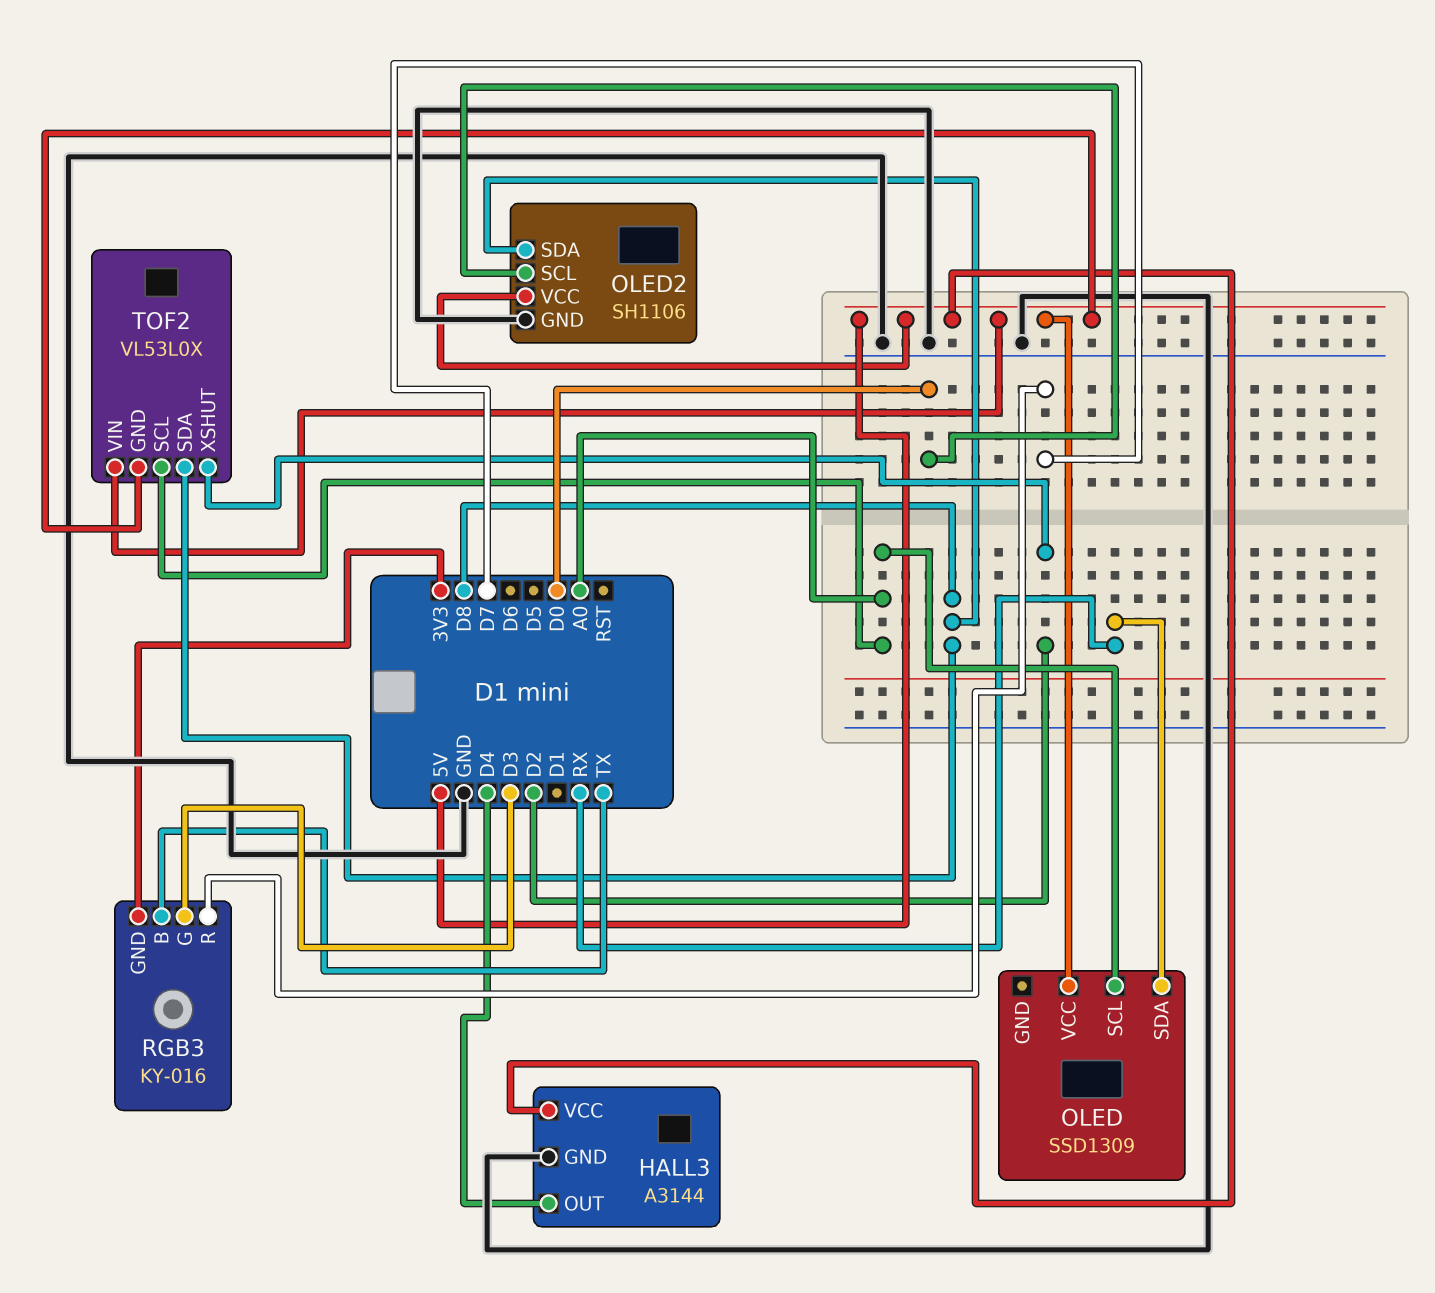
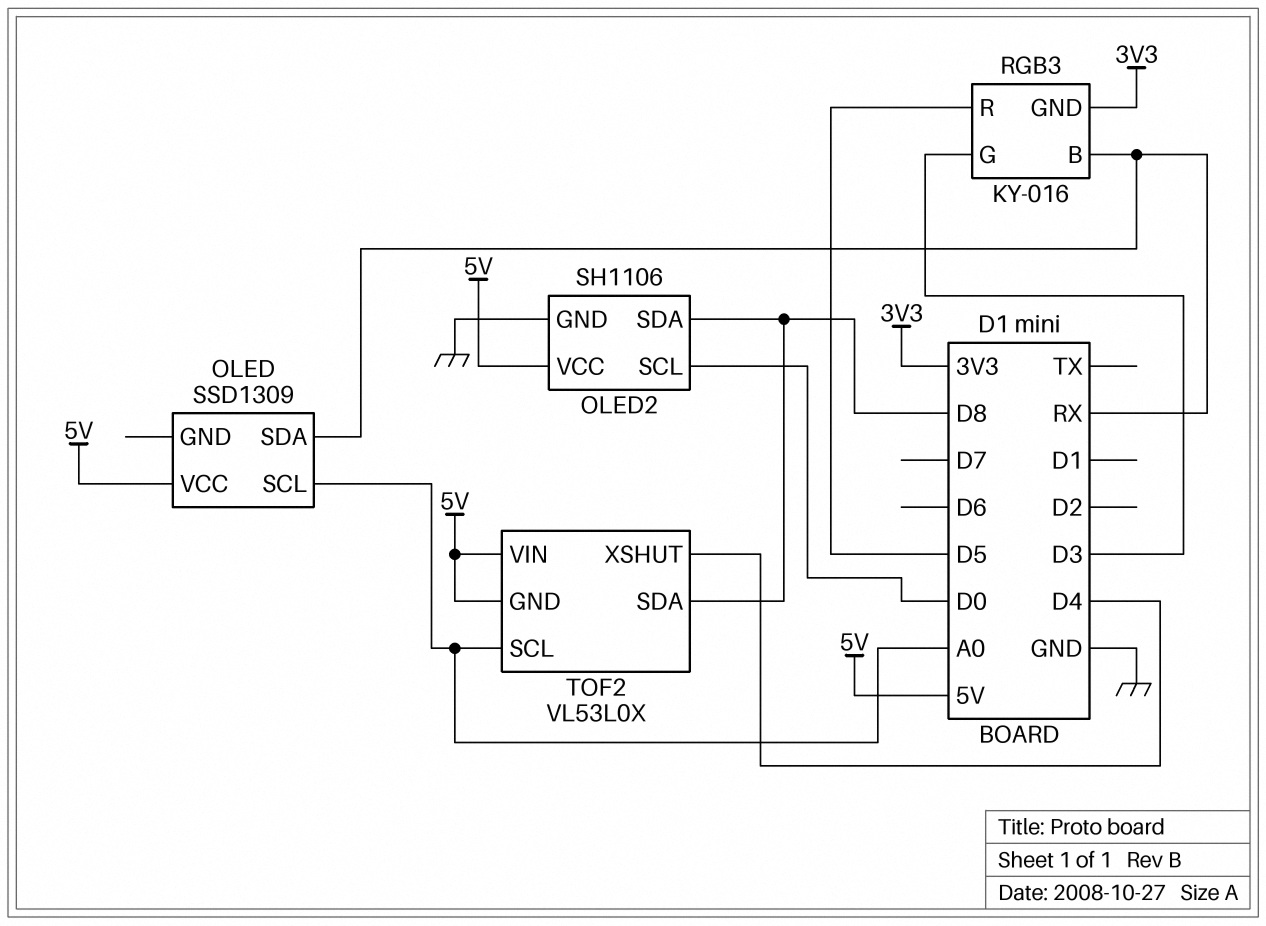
HALL3: A3144 -> none
HALL3 pin GND: GND -> none
HALL3 pin OUT: D4 -> none
HALL3 pin VCC: 5V -> none
RGB3 pin B: TX -> RX
RGB3 pin R: D7 -> D5
TOF2 pin XSHUT: D2 -> D4

